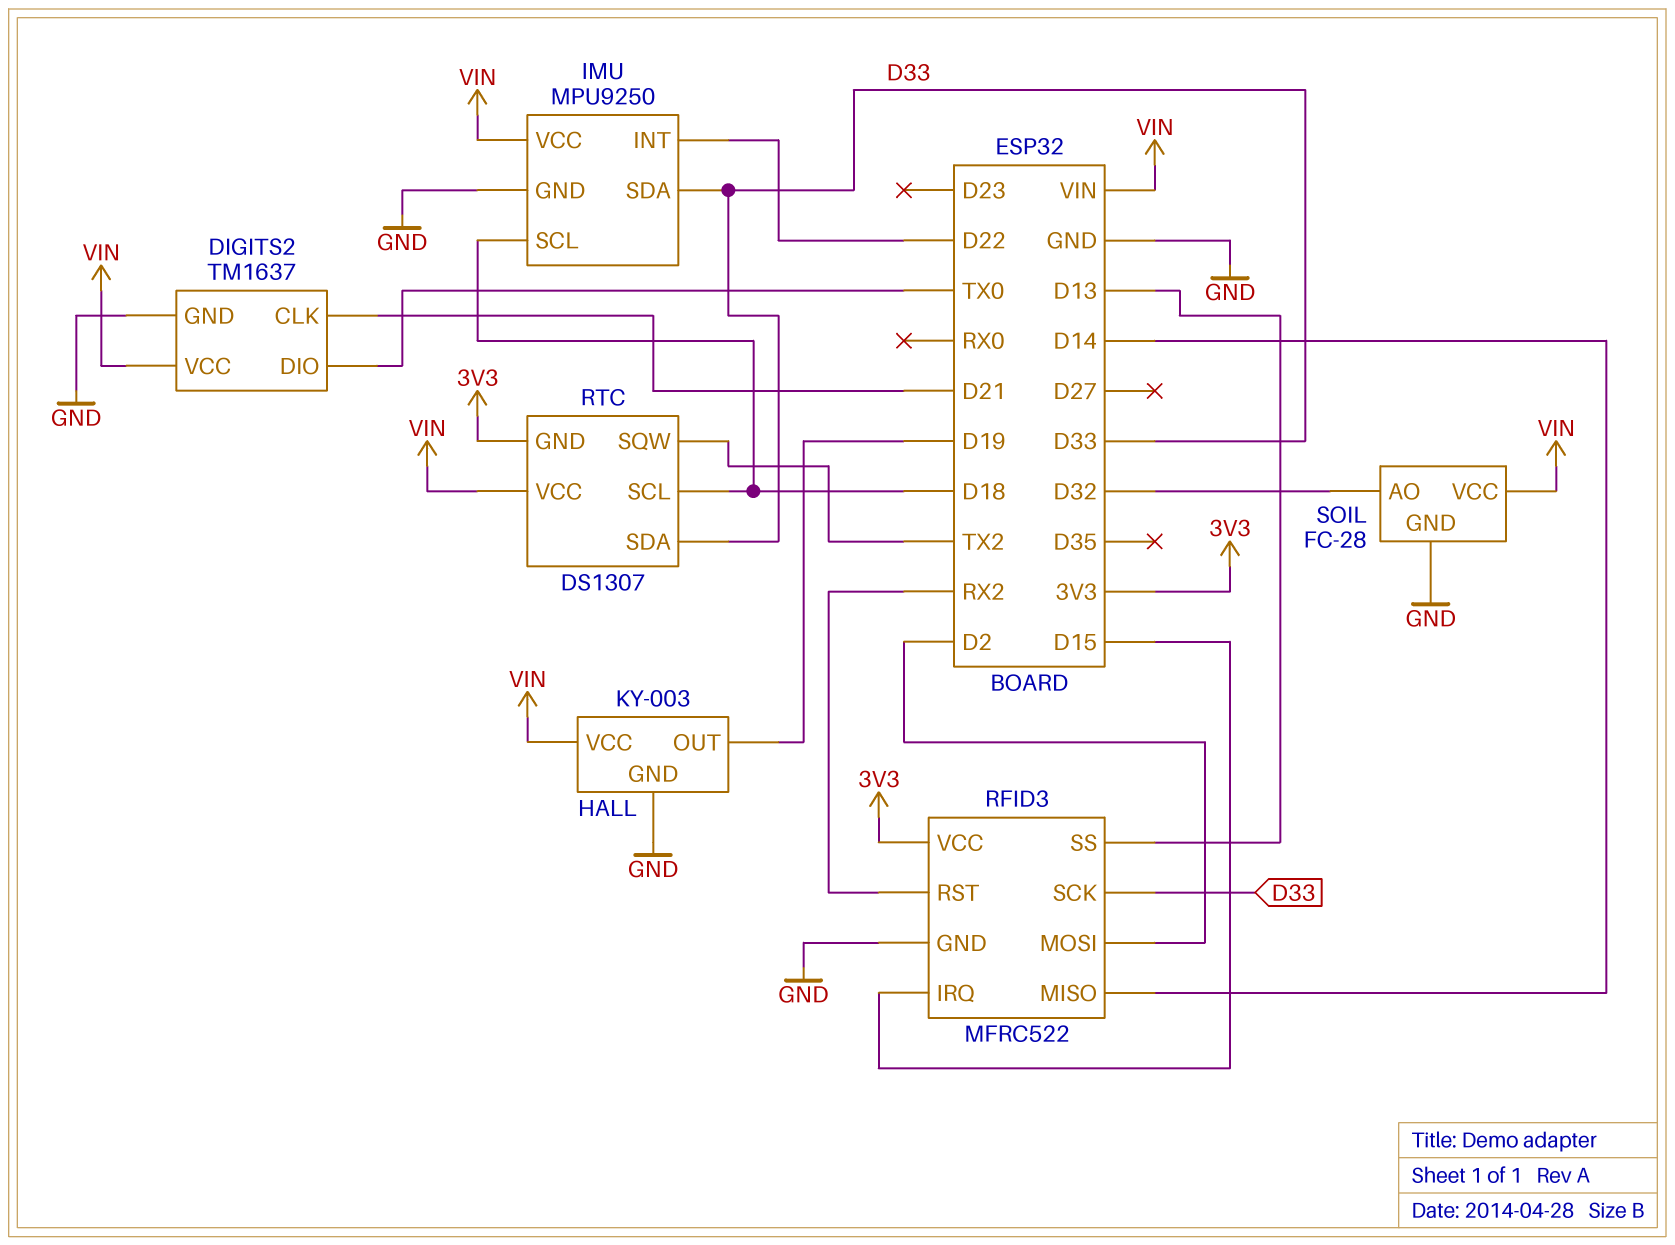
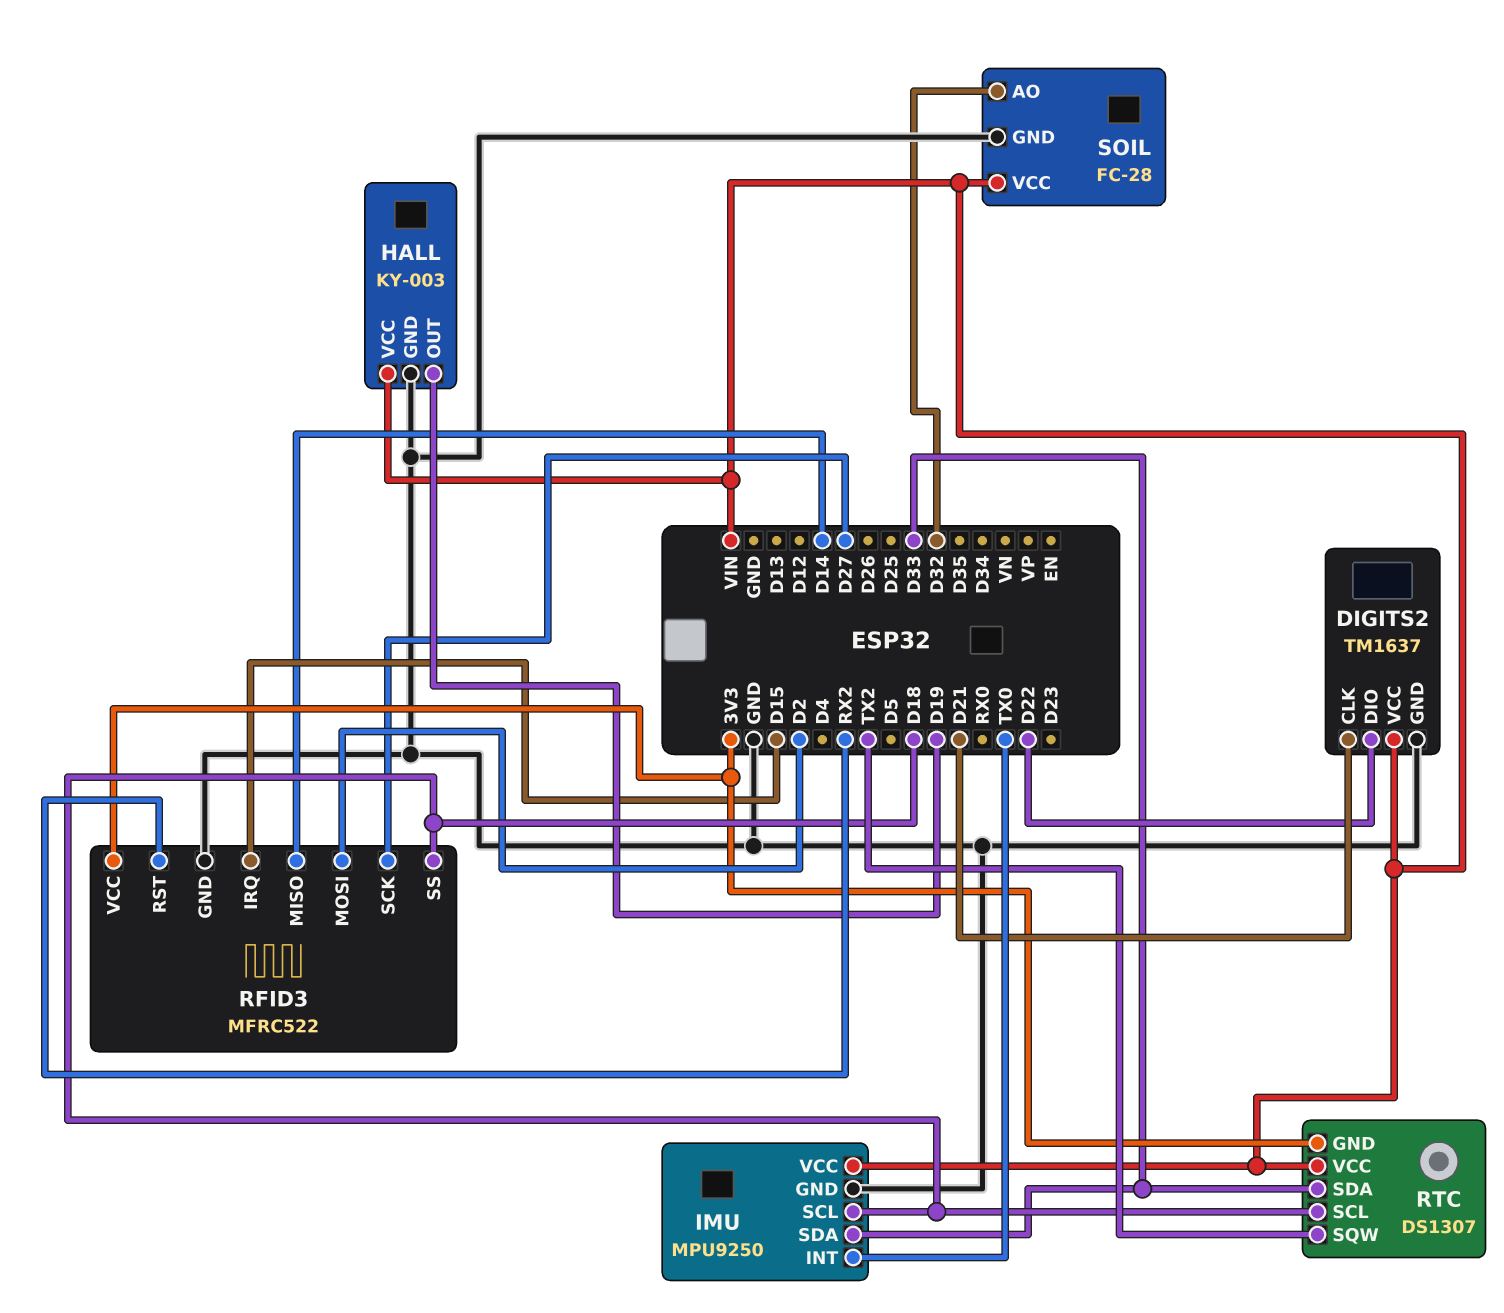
DIGITS2 pin DIO: TX0 -> D22
IMU pin INT: D22 -> TX0
RFID3 pin SCK: D33 -> D27
RFID3 pin SS: D13 -> D18

